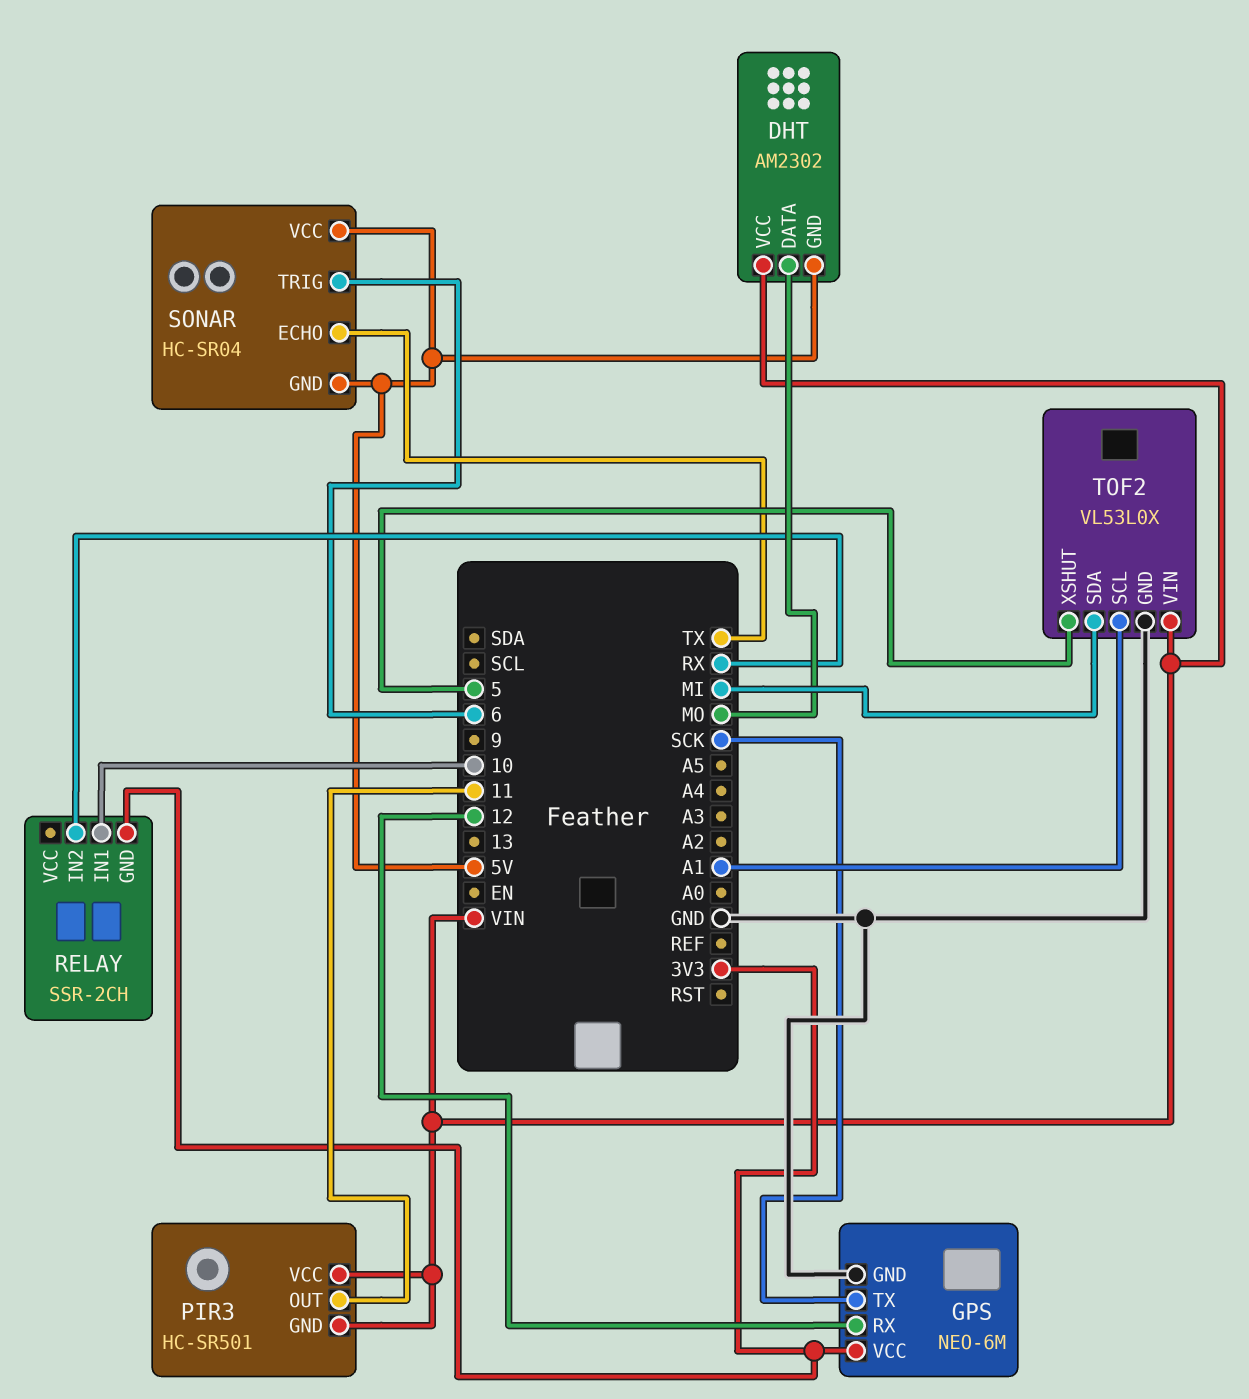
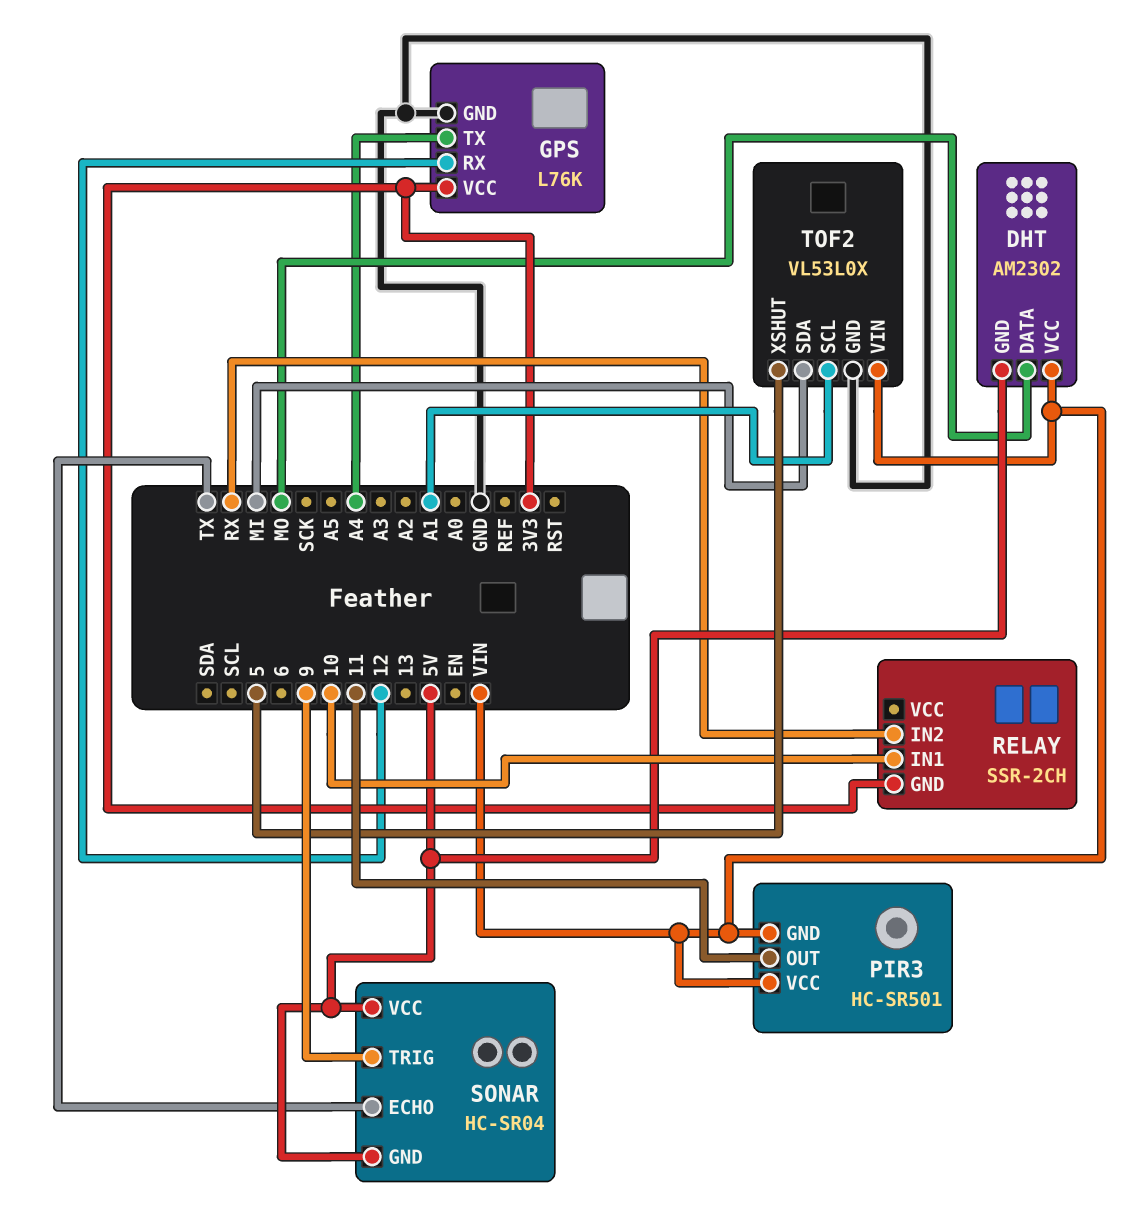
GPS: NEO-6M -> L76K
GPS pin TX: SCK -> A4
SONAR pin TRIG: 6 -> 9

